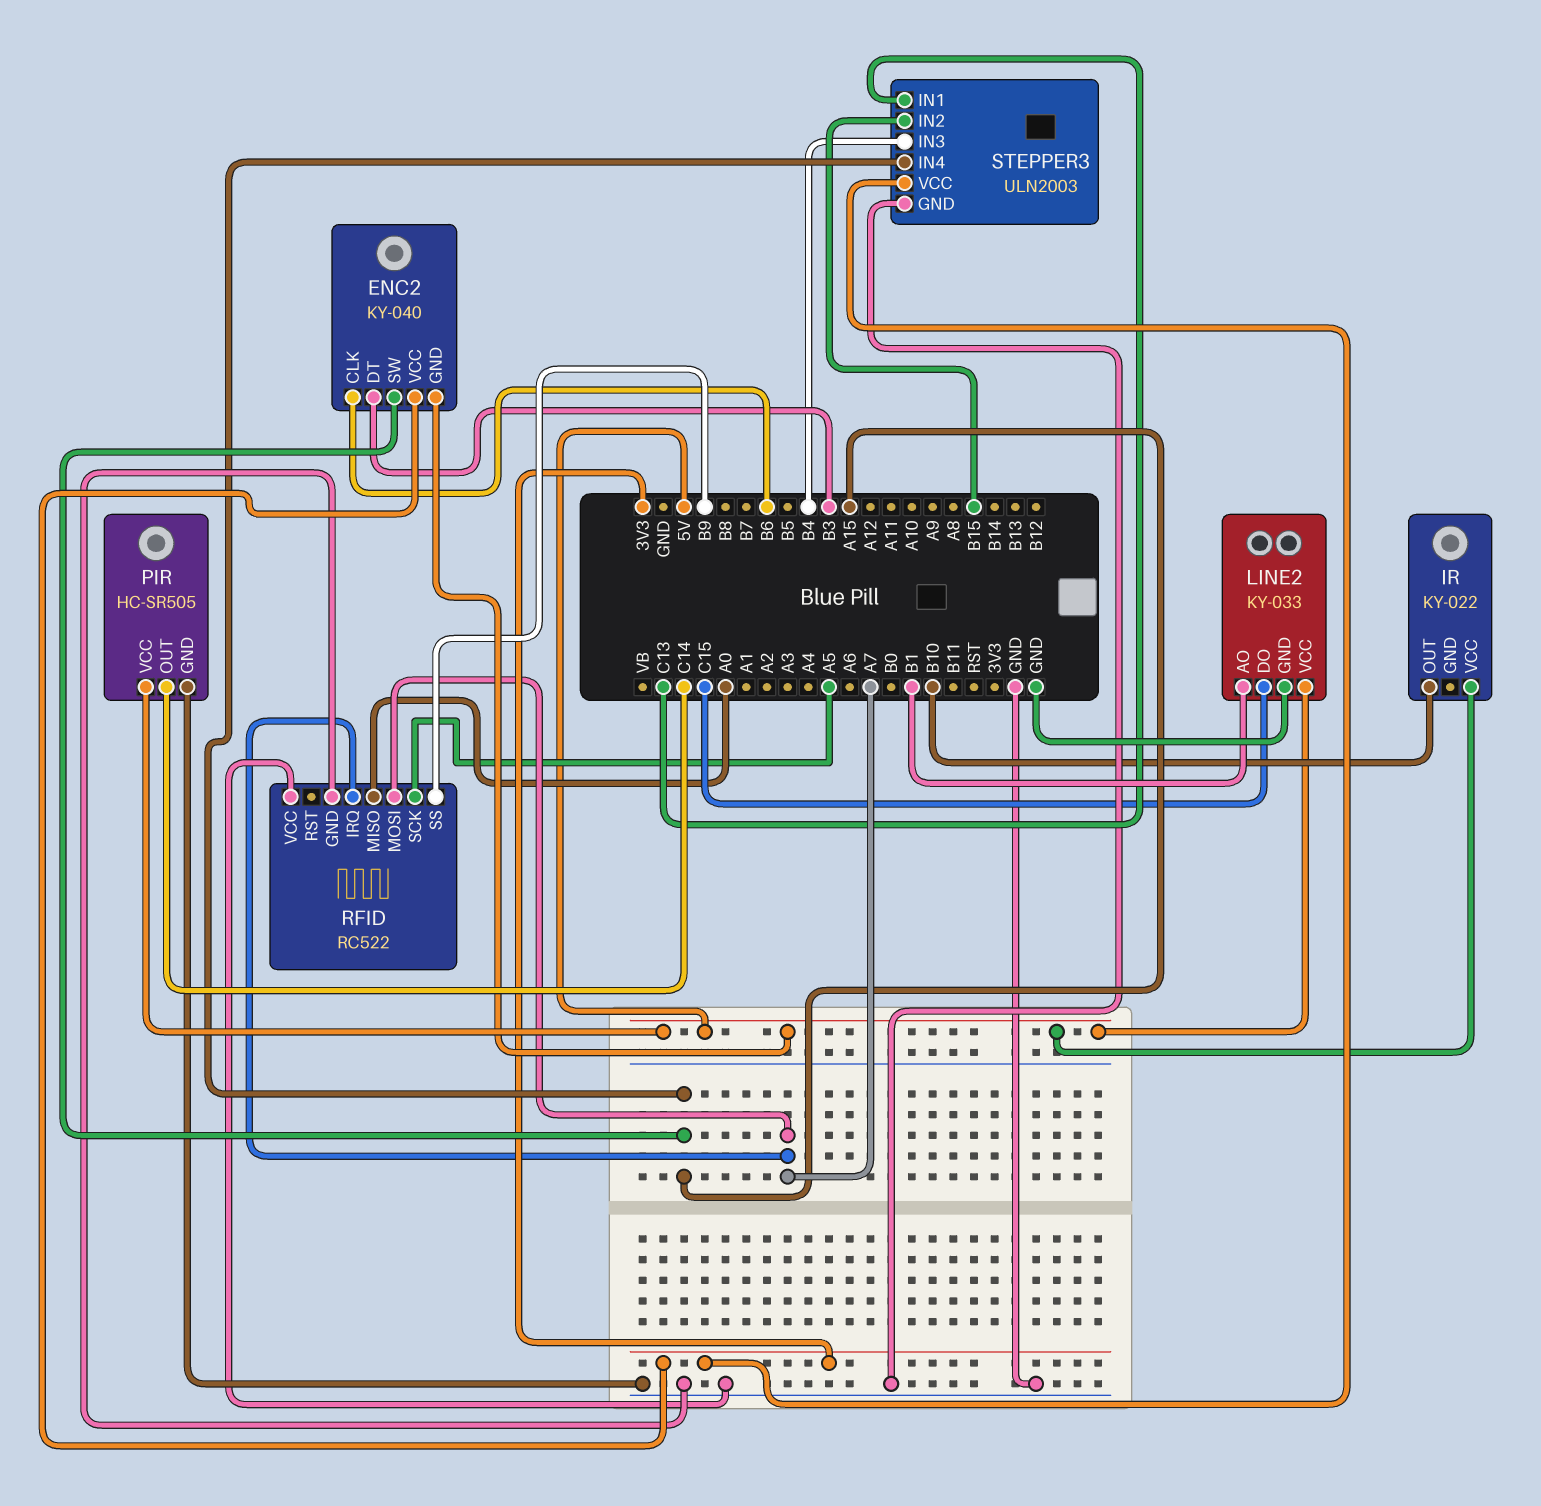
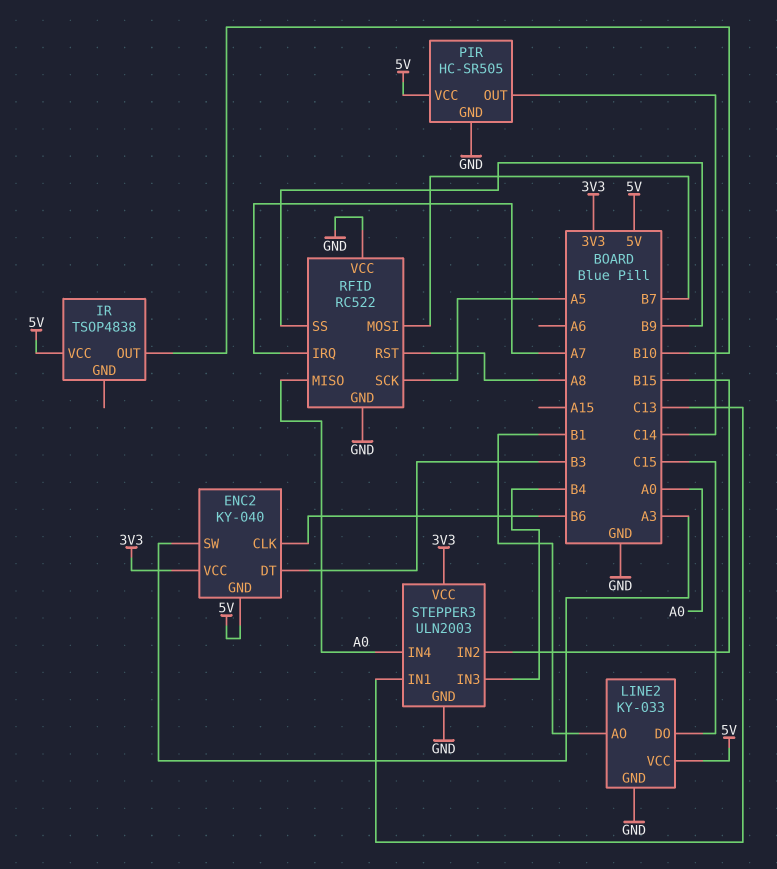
ENC2 pin SW: A15 -> A3
IR: KY-022 -> TSOP4838
RFID pin MOSI: A7 -> B7
RFID pin RST: none -> A8
STEPPER3 pin IN4: A15 -> A0

